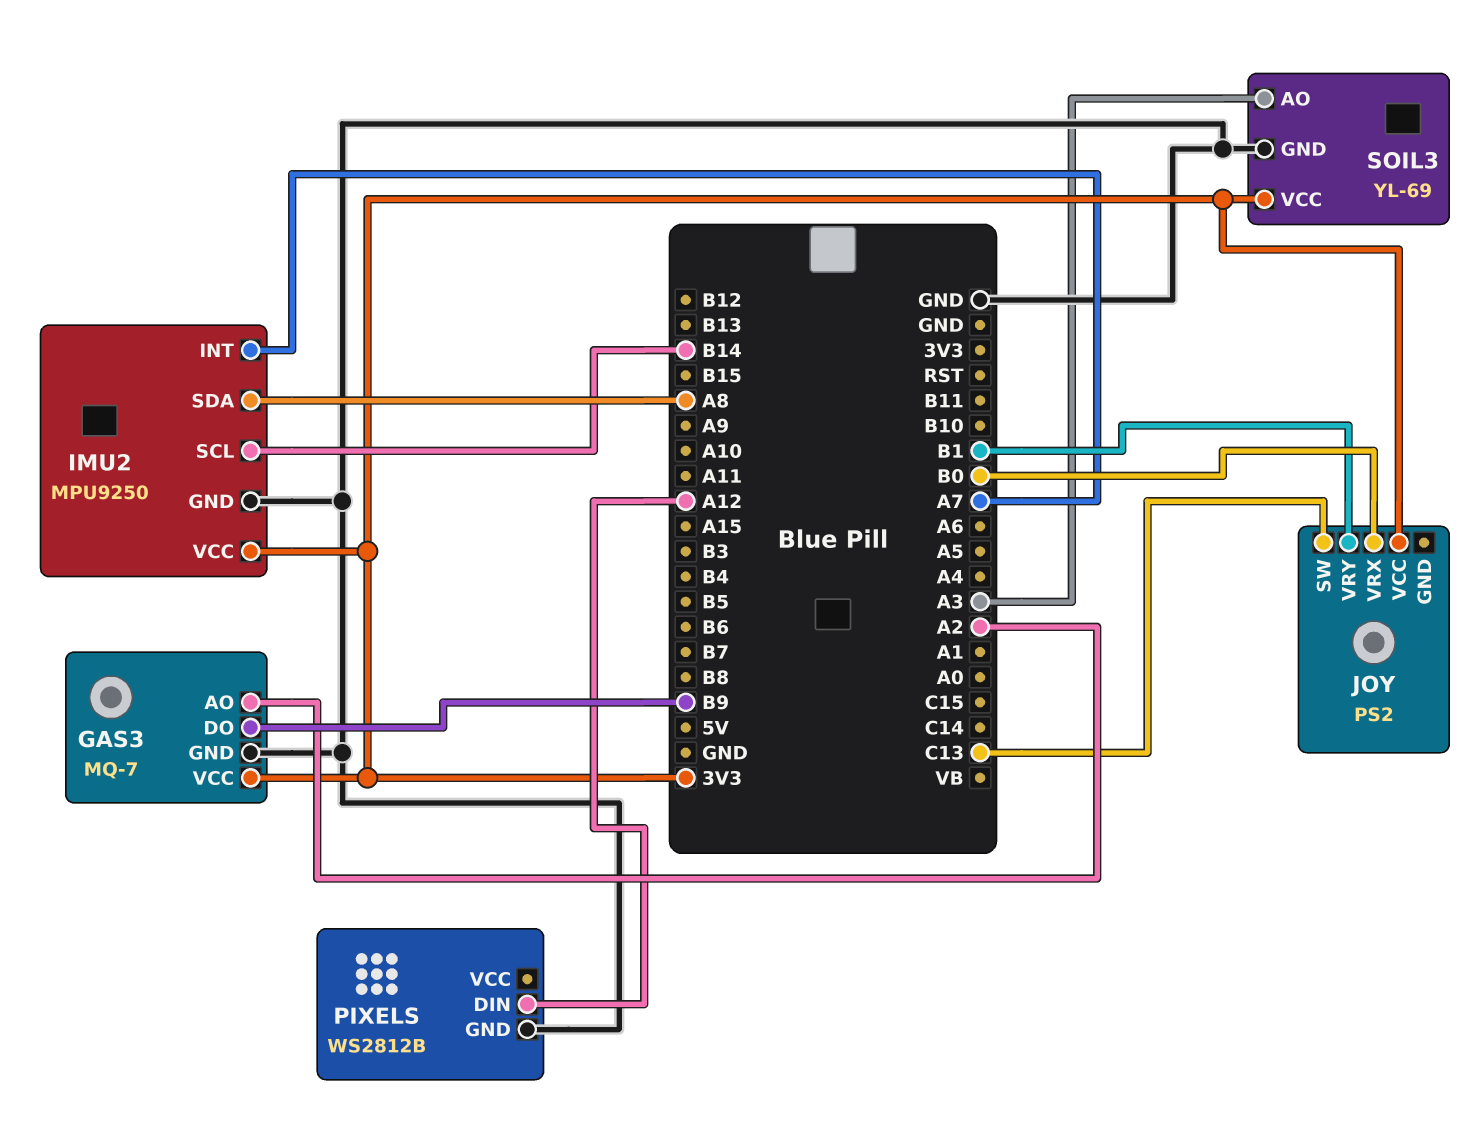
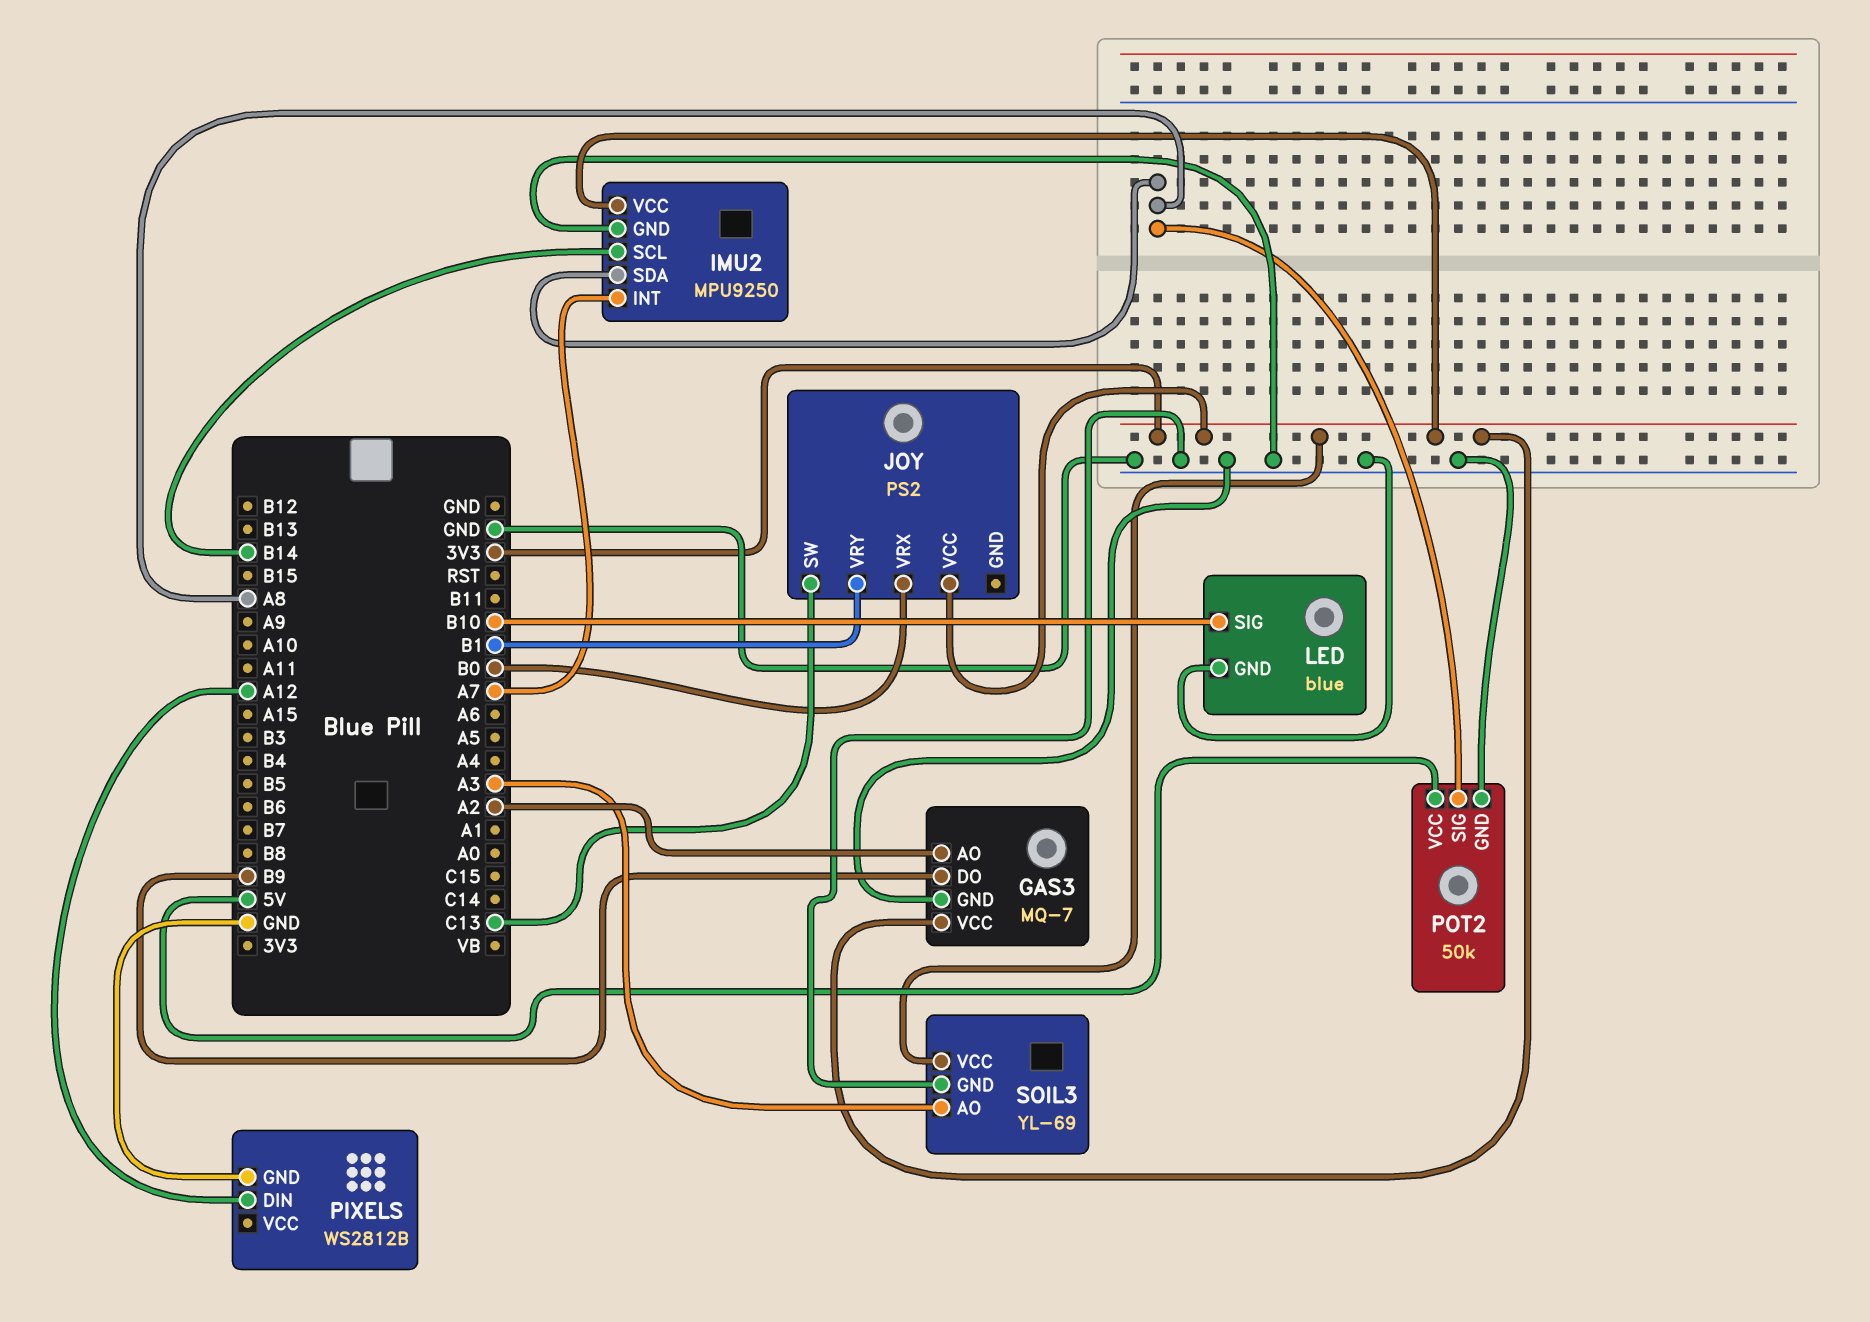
LED: none -> blue
LED pin GND: none -> GND
LED pin SIG: none -> B10
POT2: none -> 50k
POT2 pin GND: none -> GND
POT2 pin SIG: none -> A8
POT2 pin VCC: none -> 5V

